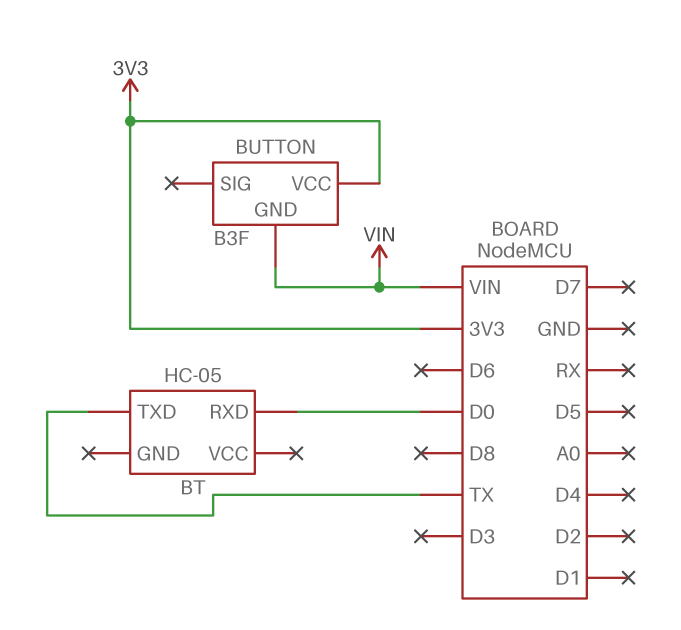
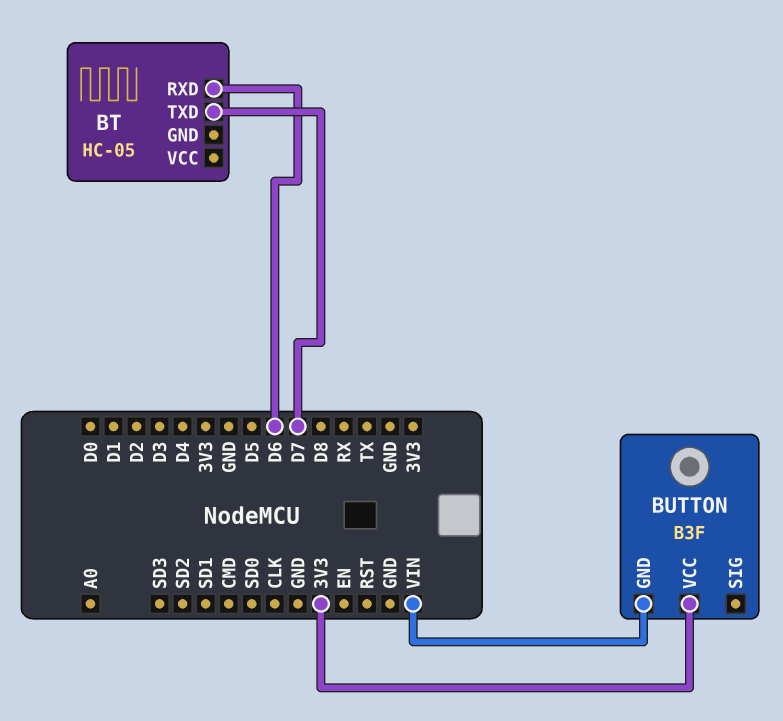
BT pin RXD: D0 -> D6
BT pin TXD: TX -> D7

